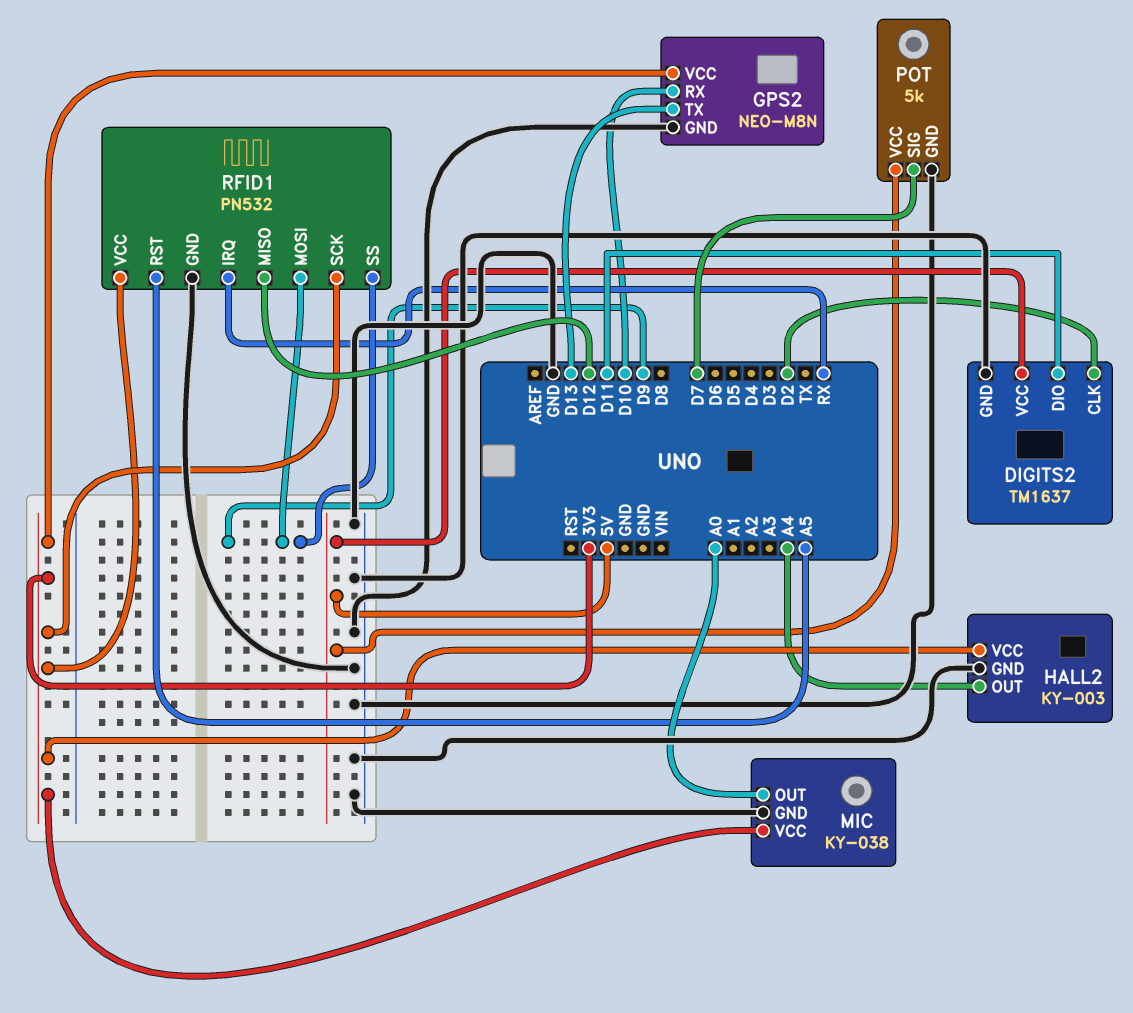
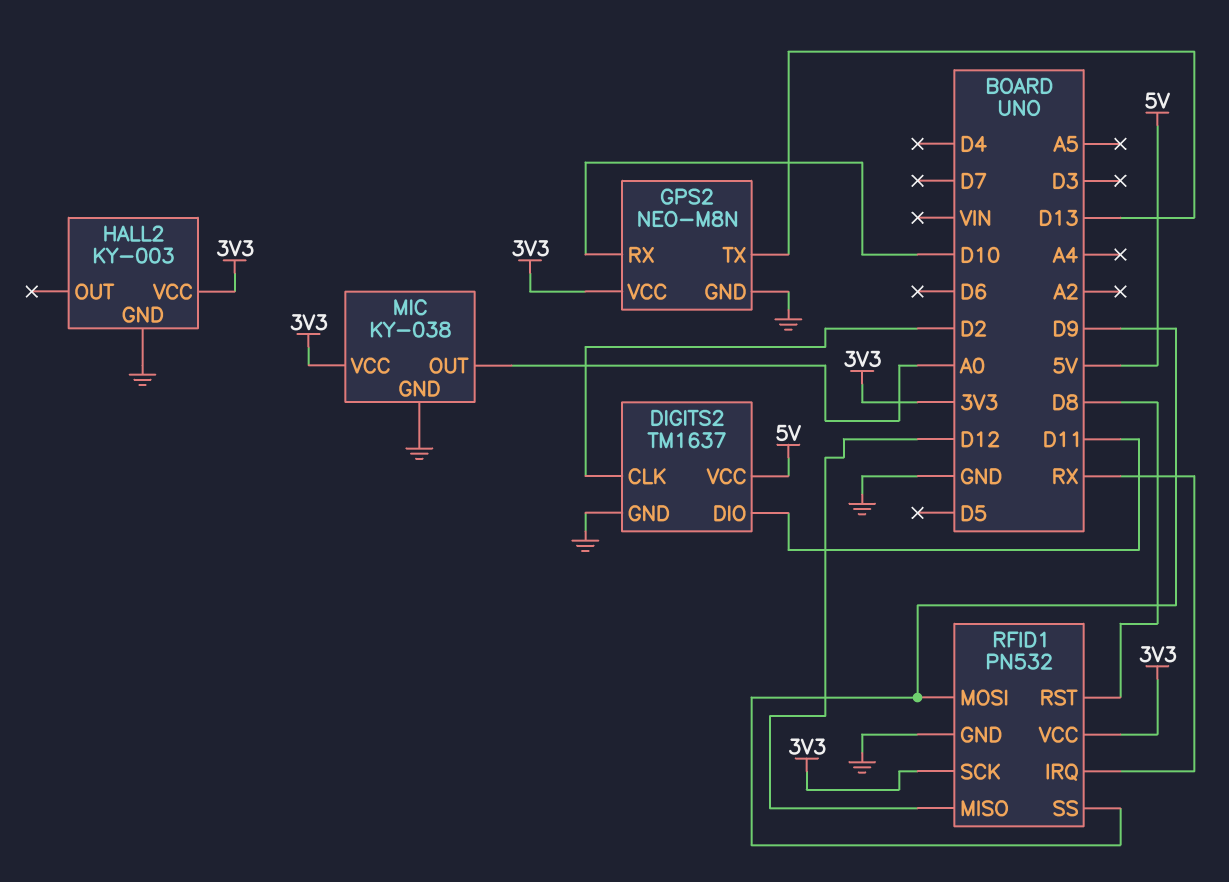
HALL2 pin OUT: A4 -> none
POT: 5k -> none
POT pin GND: GND -> none
POT pin SIG: D7 -> none
POT pin VCC: 5V -> none
RFID1 pin RST: A5 -> D8

